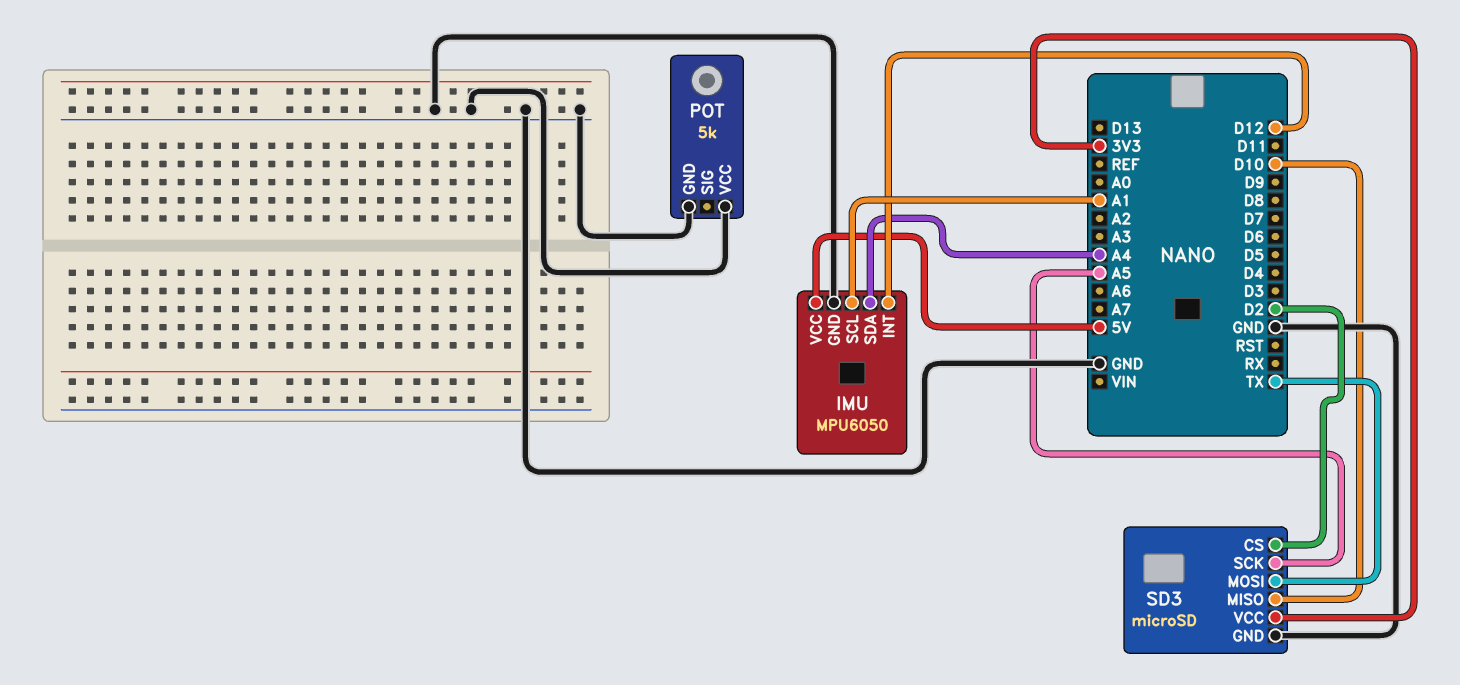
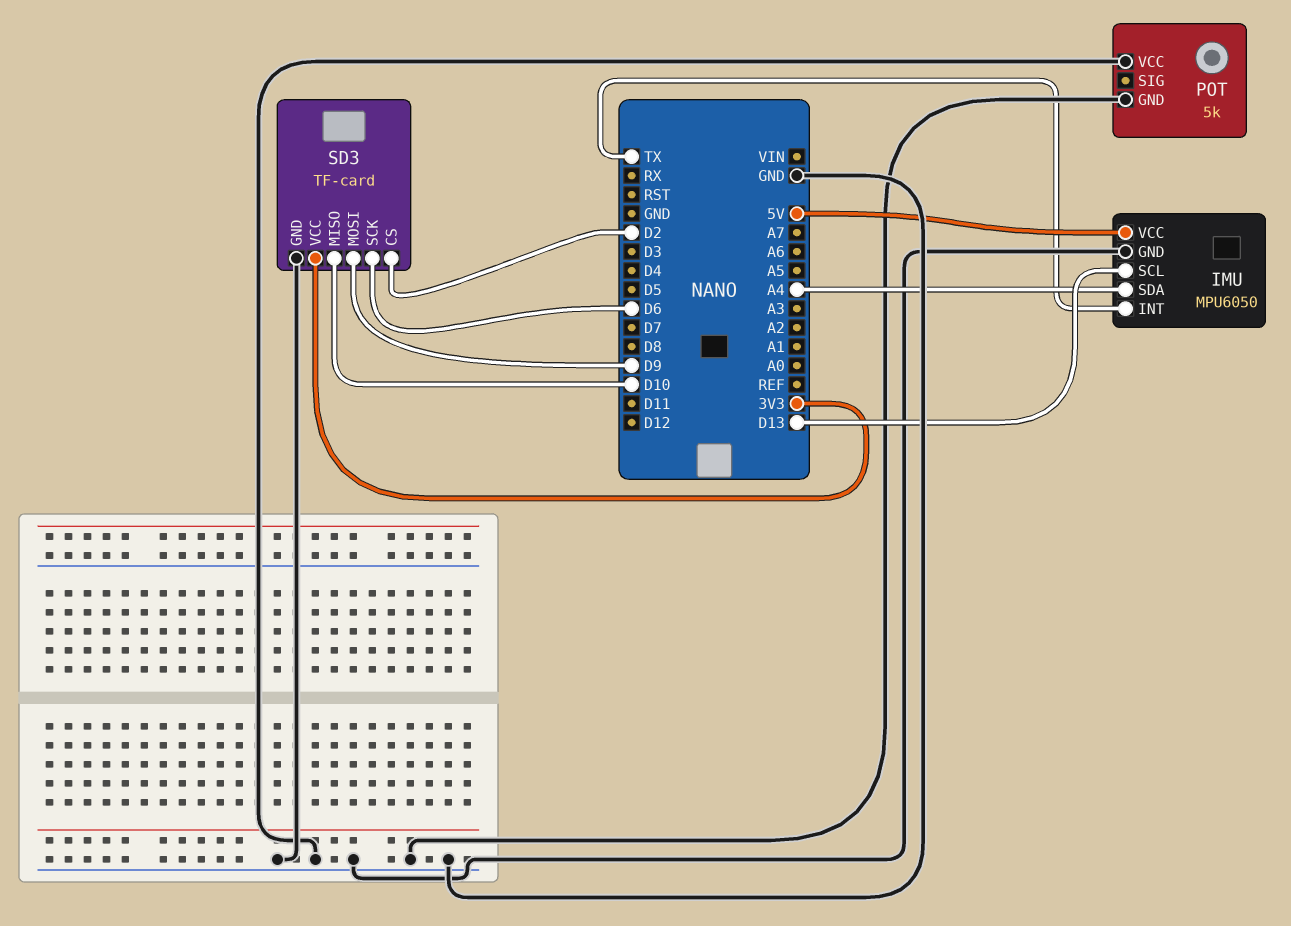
IMU pin INT: D12 -> TX
IMU pin SCL: A1 -> D13
SD3: microSD -> TF-card
SD3 pin MOSI: TX -> D9
SD3 pin SCK: A5 -> D6

